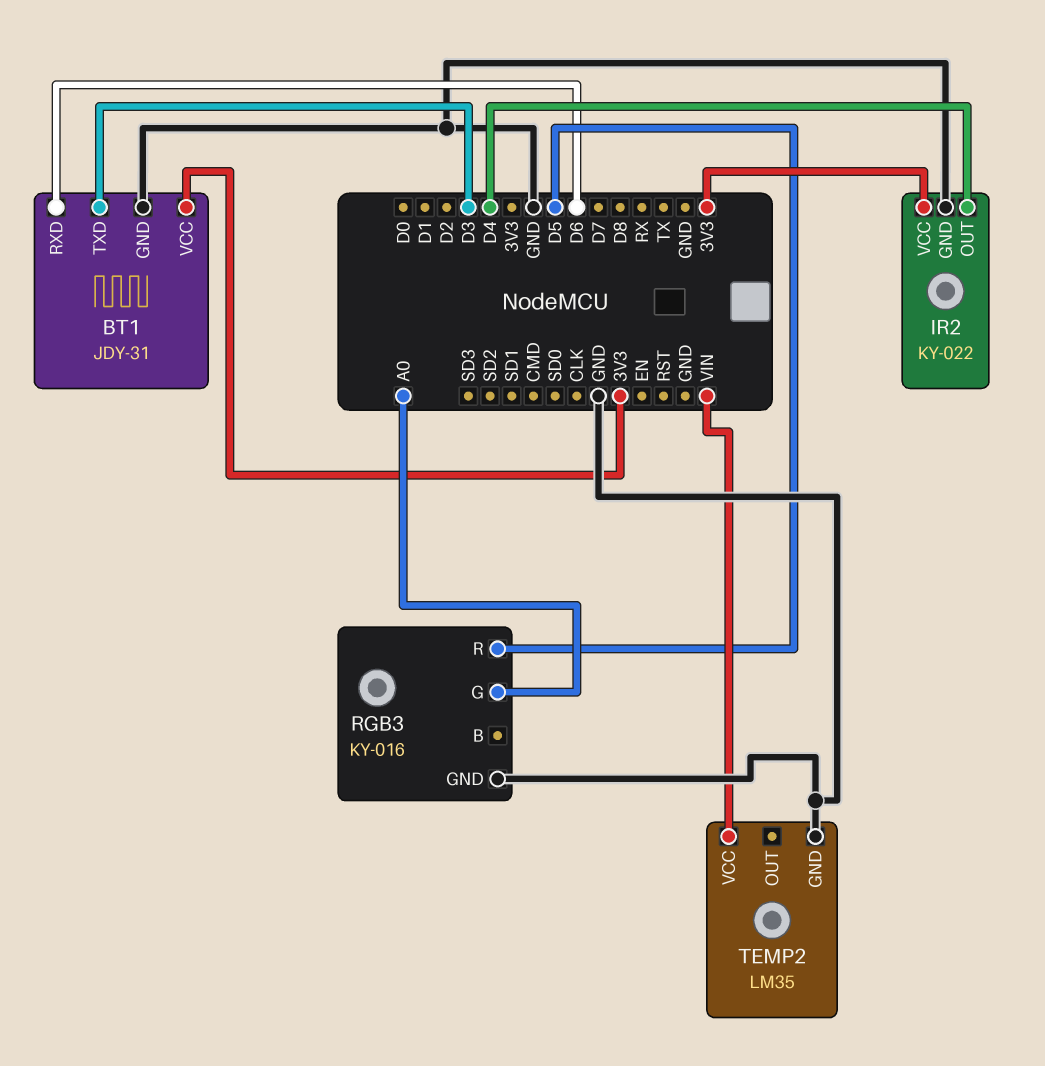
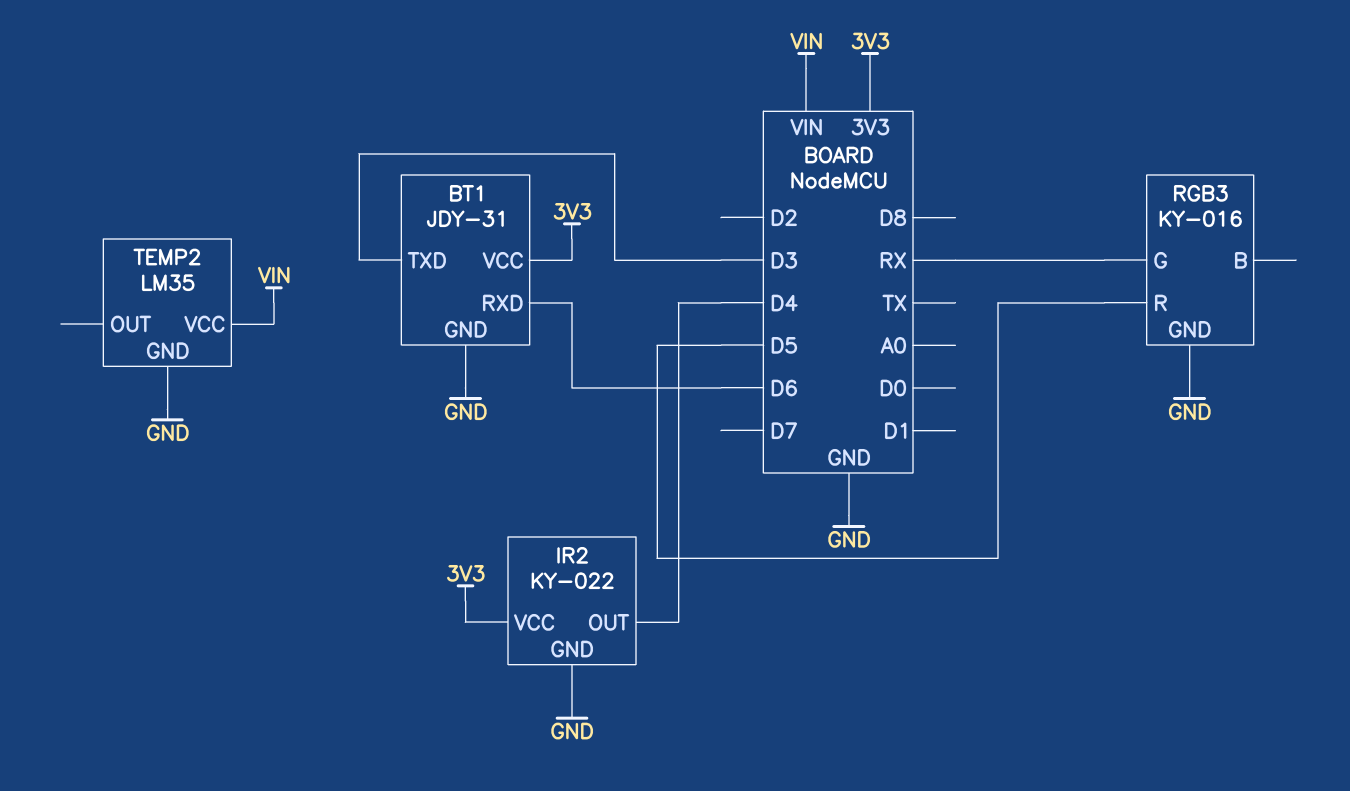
RGB3 pin G: A0 -> RX

